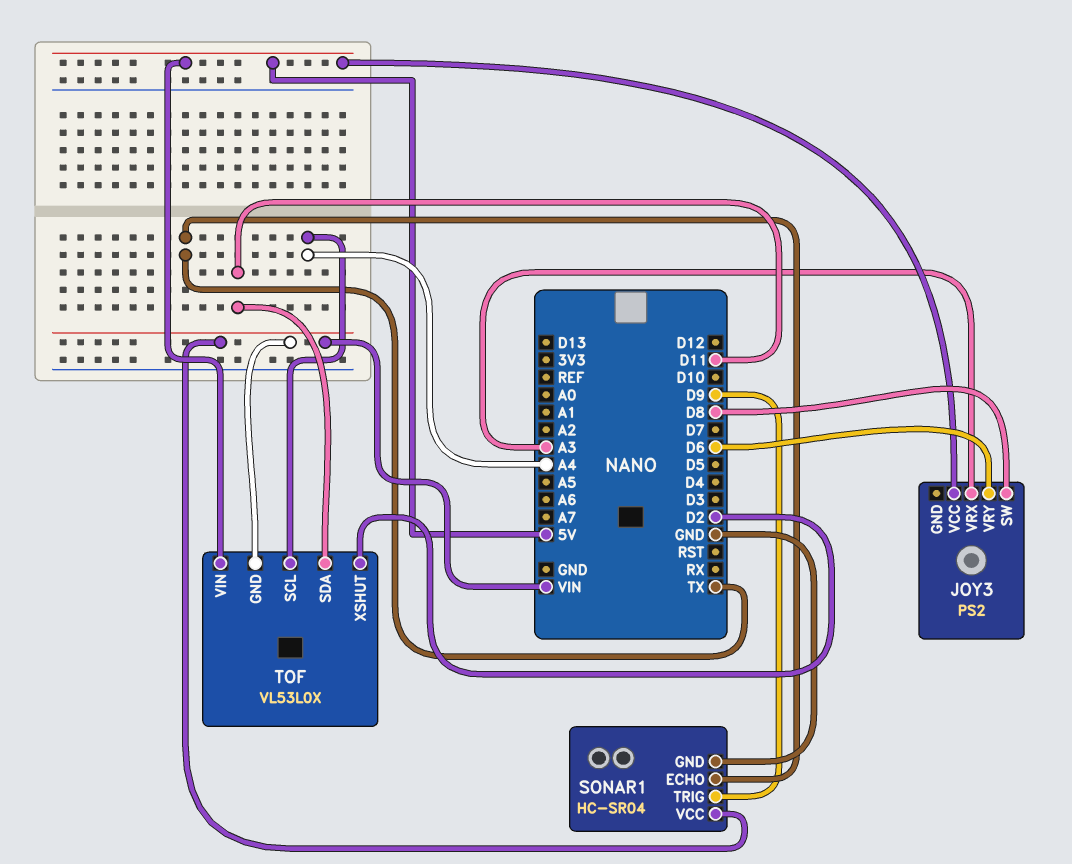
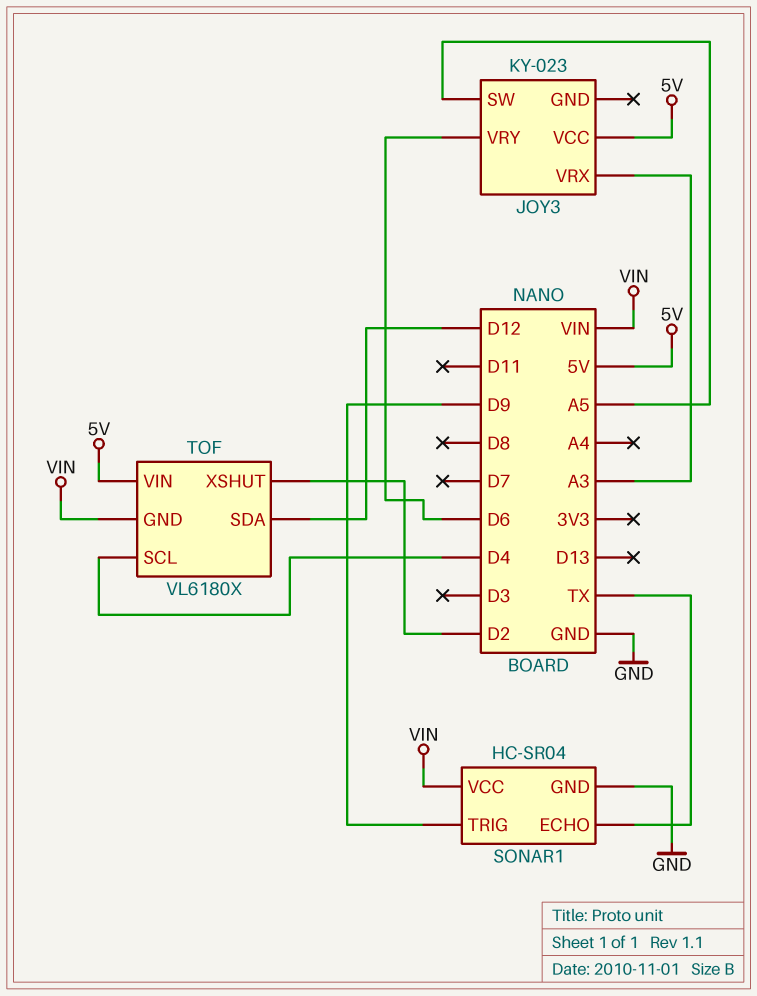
JOY3: PS2 -> KY-023
JOY3 pin SW: D8 -> A5
TOF: VL53L0X -> VL6180X
TOF pin SCL: A4 -> D4
TOF pin SDA: D11 -> D12

